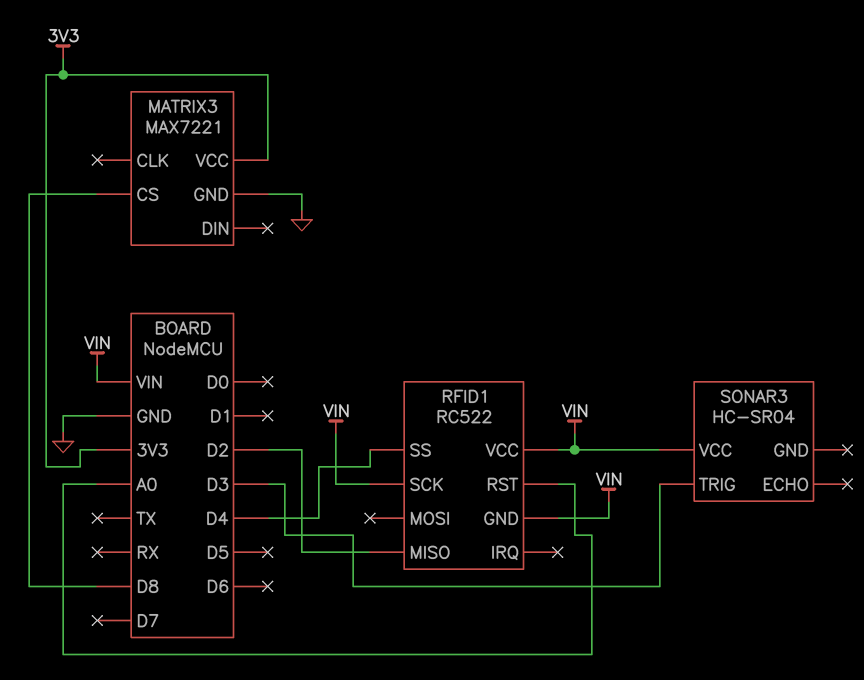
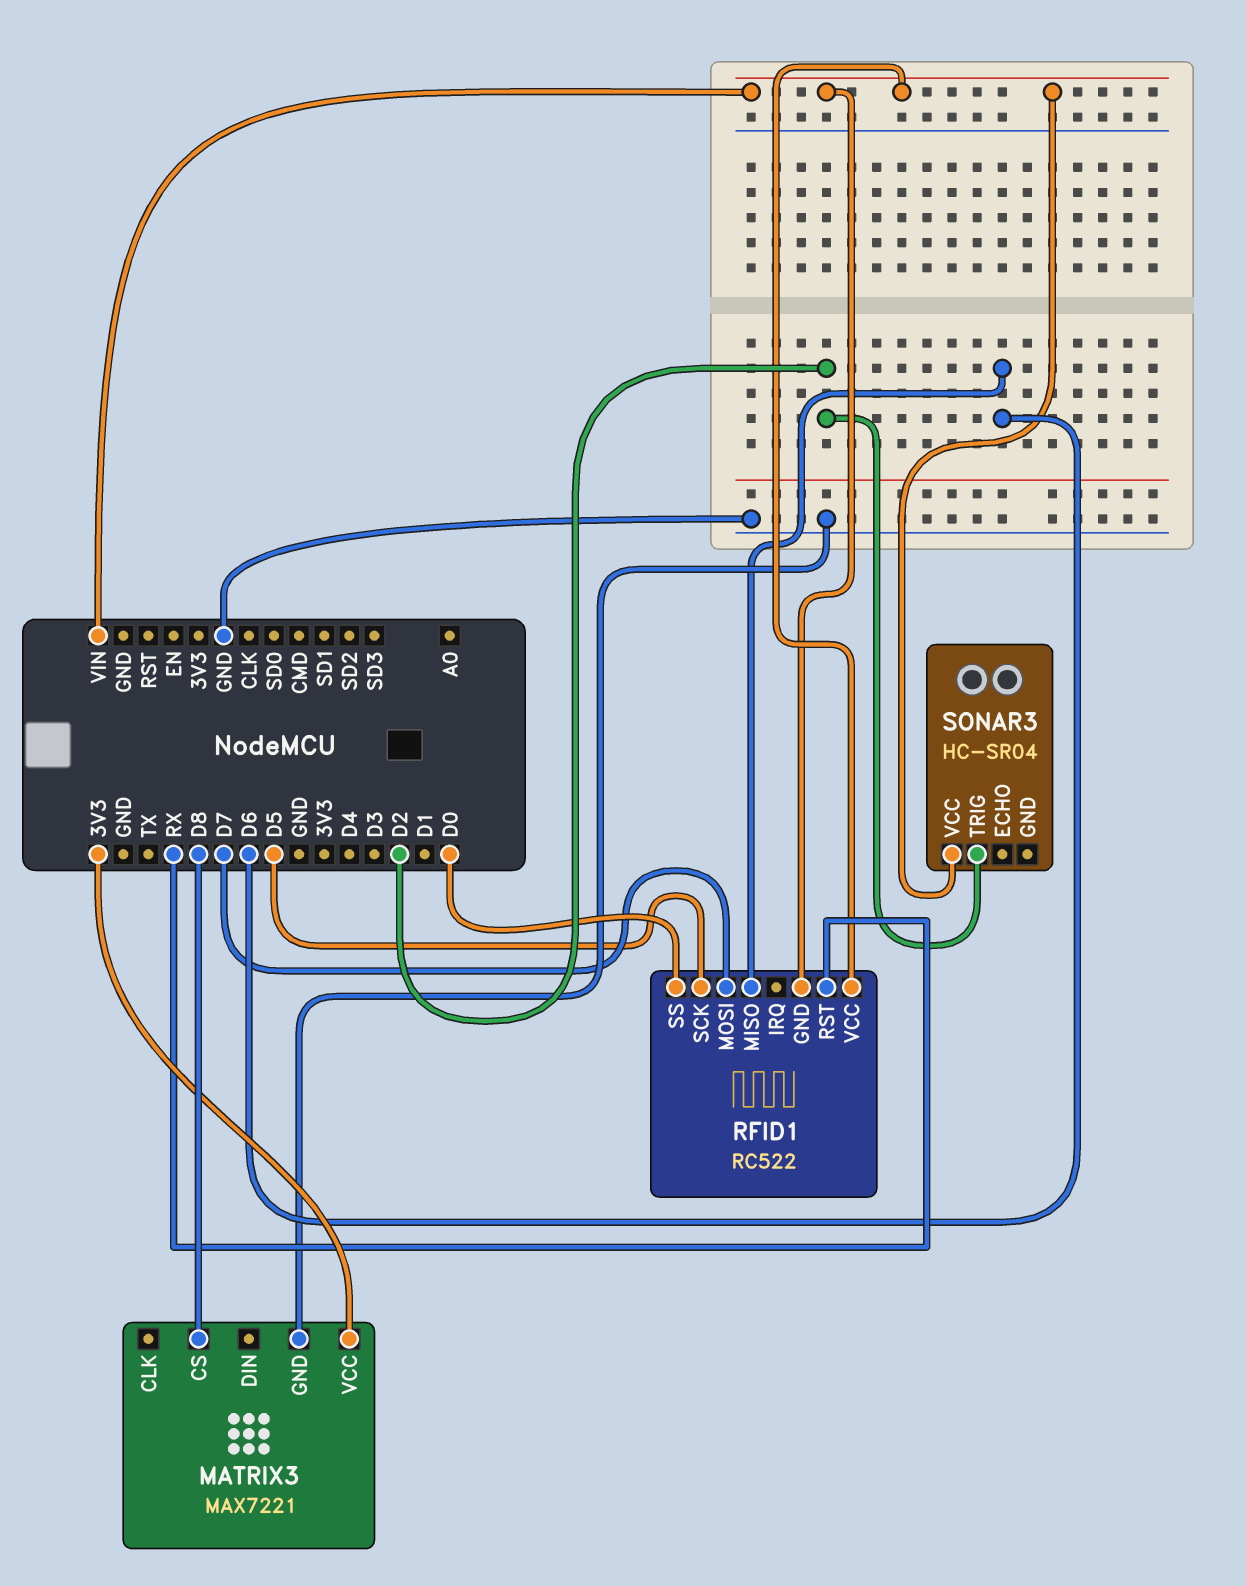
RFID1 pin MISO: D2 -> D6
RFID1 pin MOSI: none -> D7
RFID1 pin RST: A0 -> RX
RFID1 pin SCK: VIN -> D5
RFID1 pin SS: D4 -> D0
SONAR3 pin TRIG: D3 -> D2

